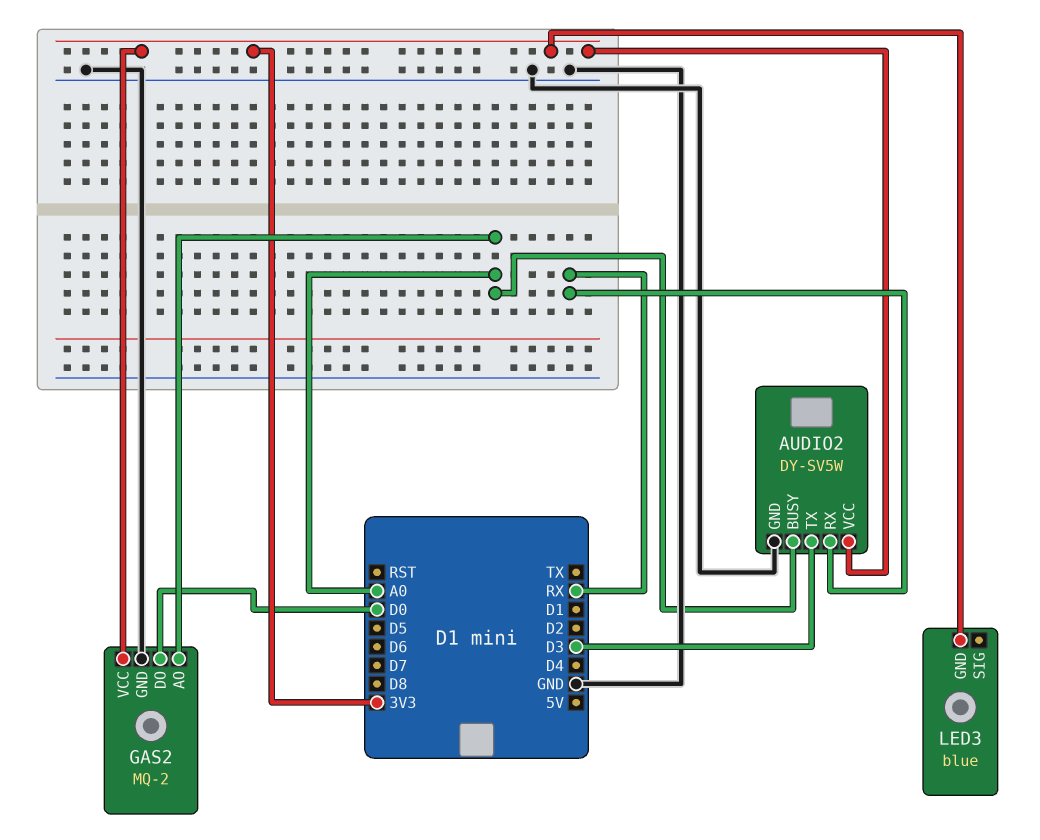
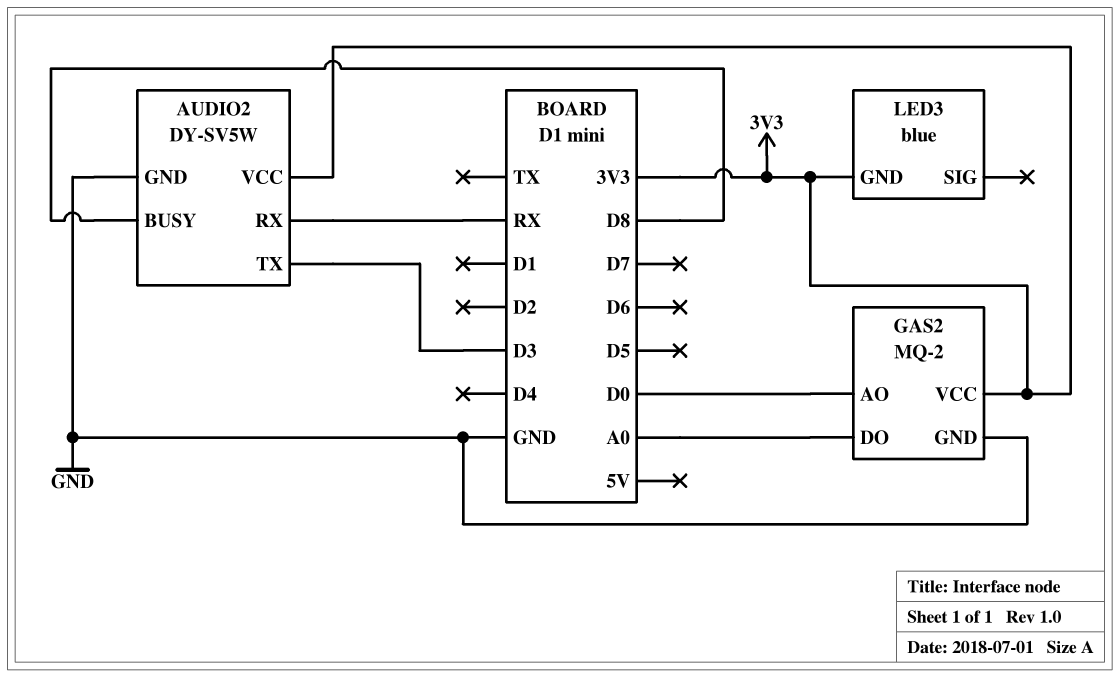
AUDIO2 pin BUSY: A0 -> D8
GAS2 pin AO: A0 -> D0
GAS2 pin DO: D0 -> A0

